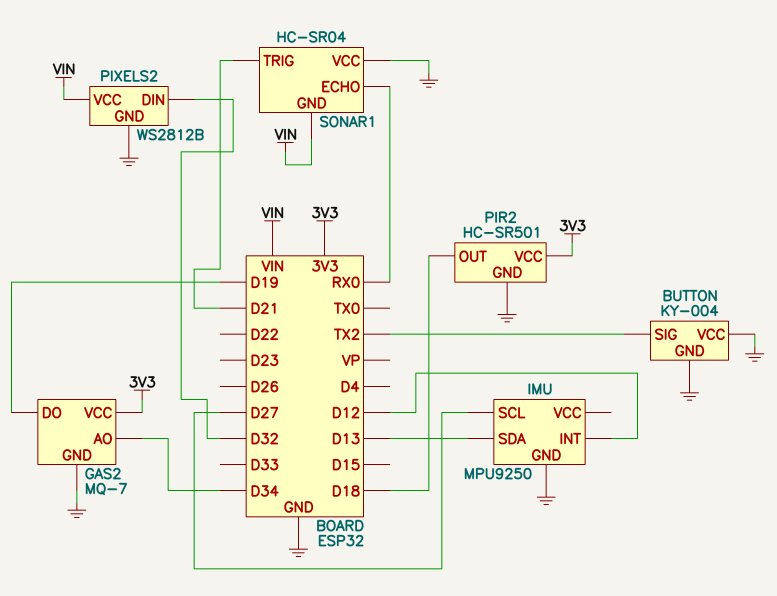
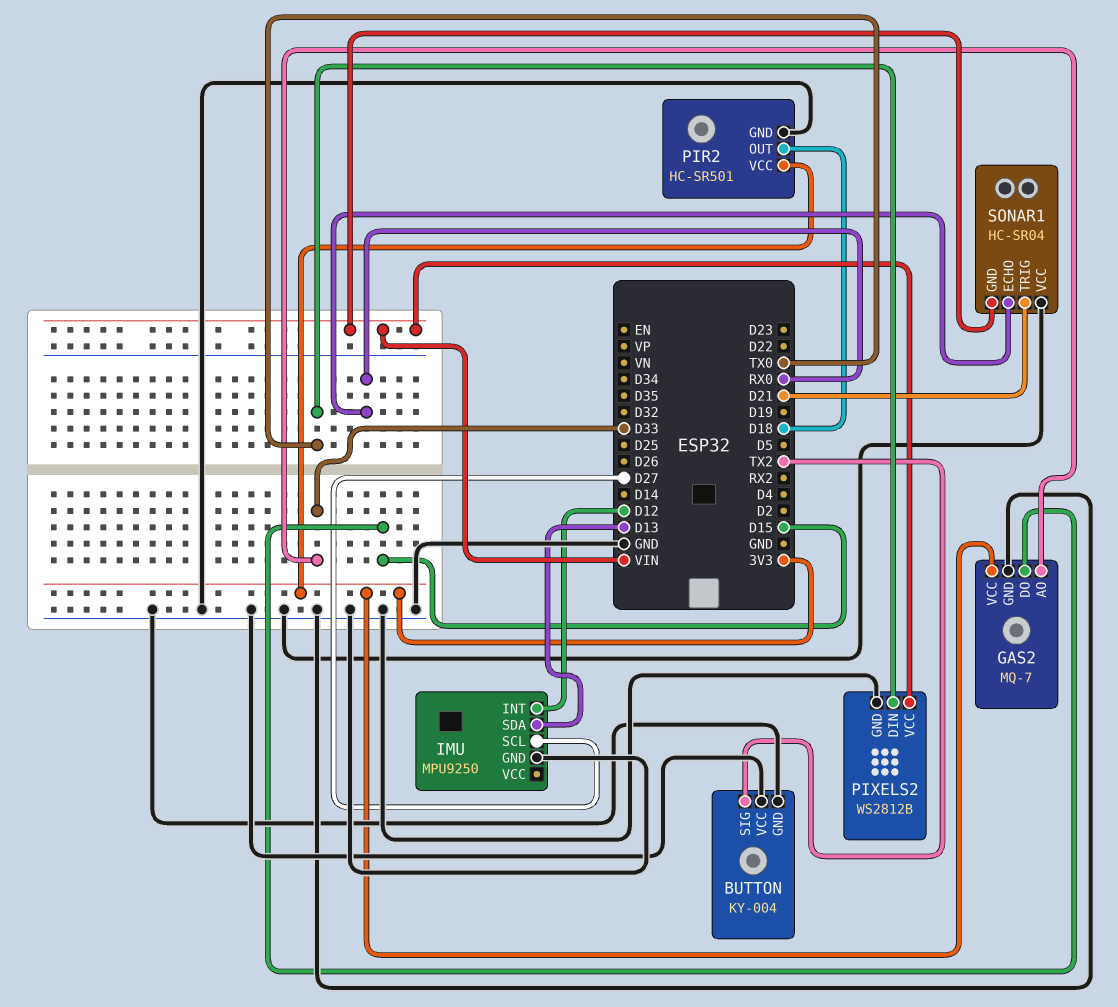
GAS2 pin AO: D34 -> D33
GAS2 pin DO: D19 -> D15
PIXELS2 pin DIN: D32 -> TX0

